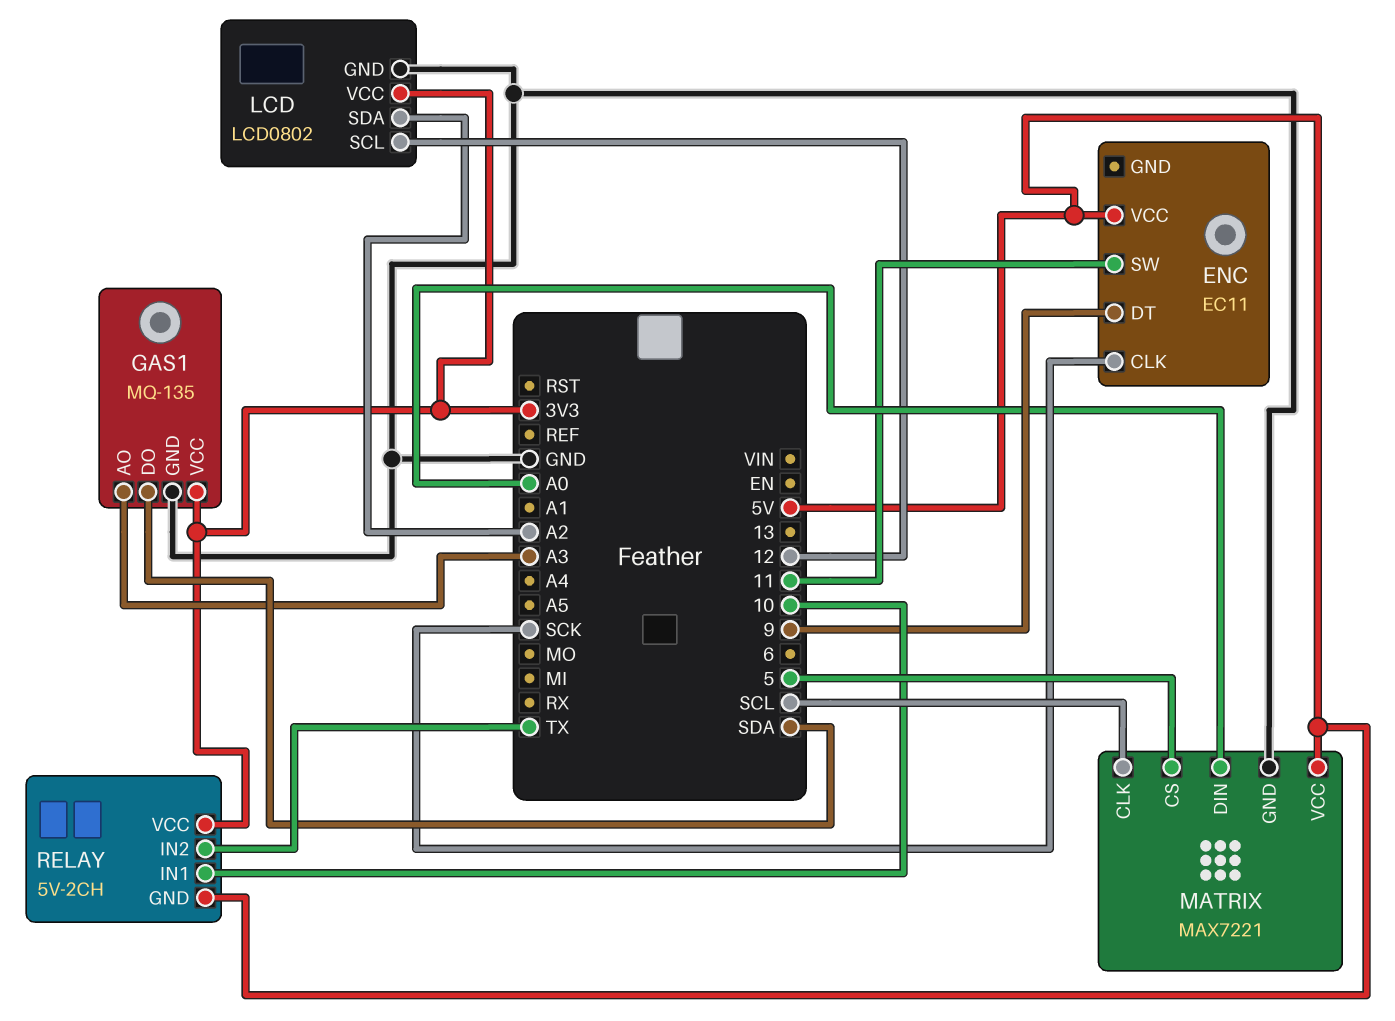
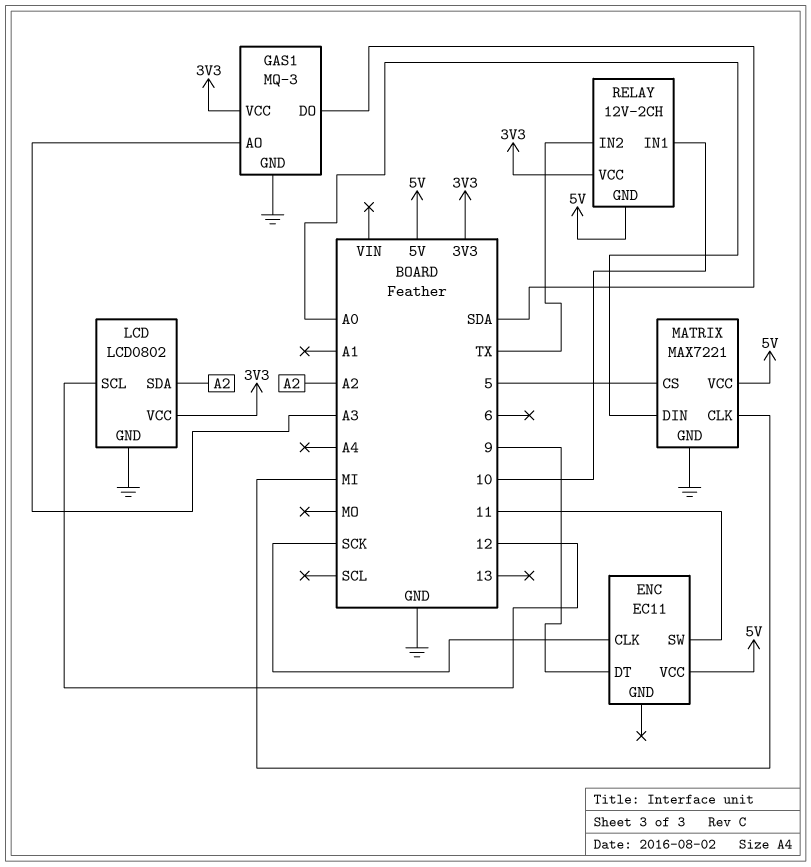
GAS1: MQ-135 -> MQ-3
MATRIX pin CLK: SCL -> MI
RELAY: 5V-2CH -> 12V-2CH

